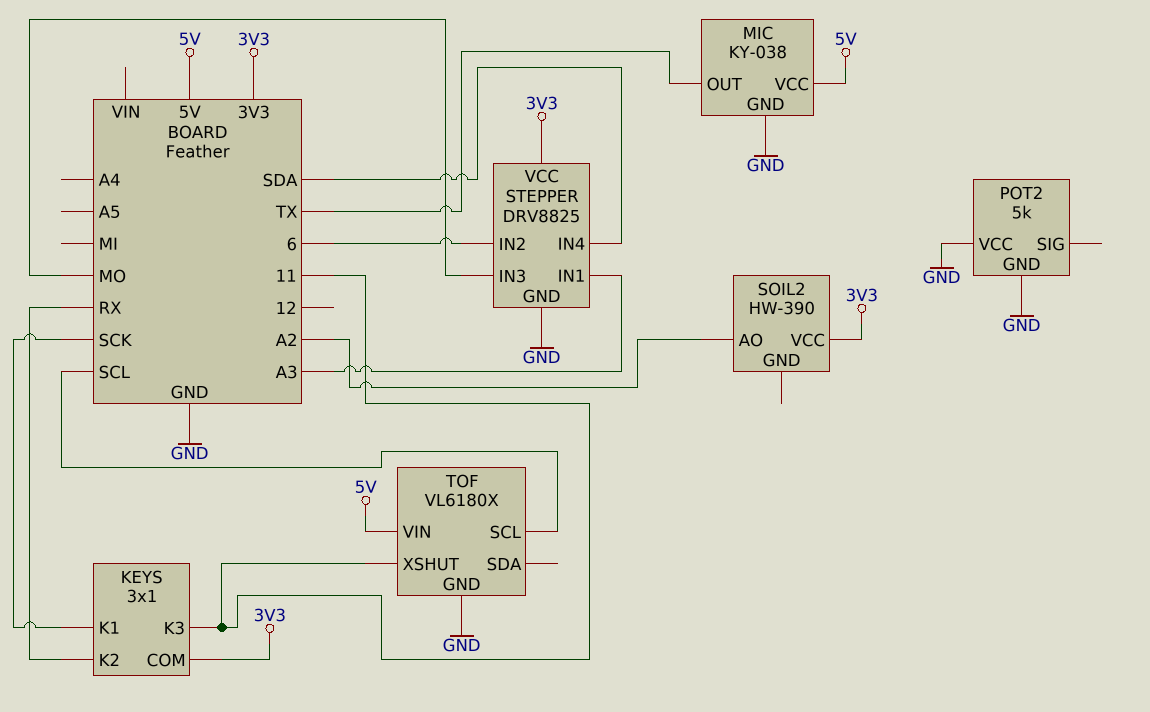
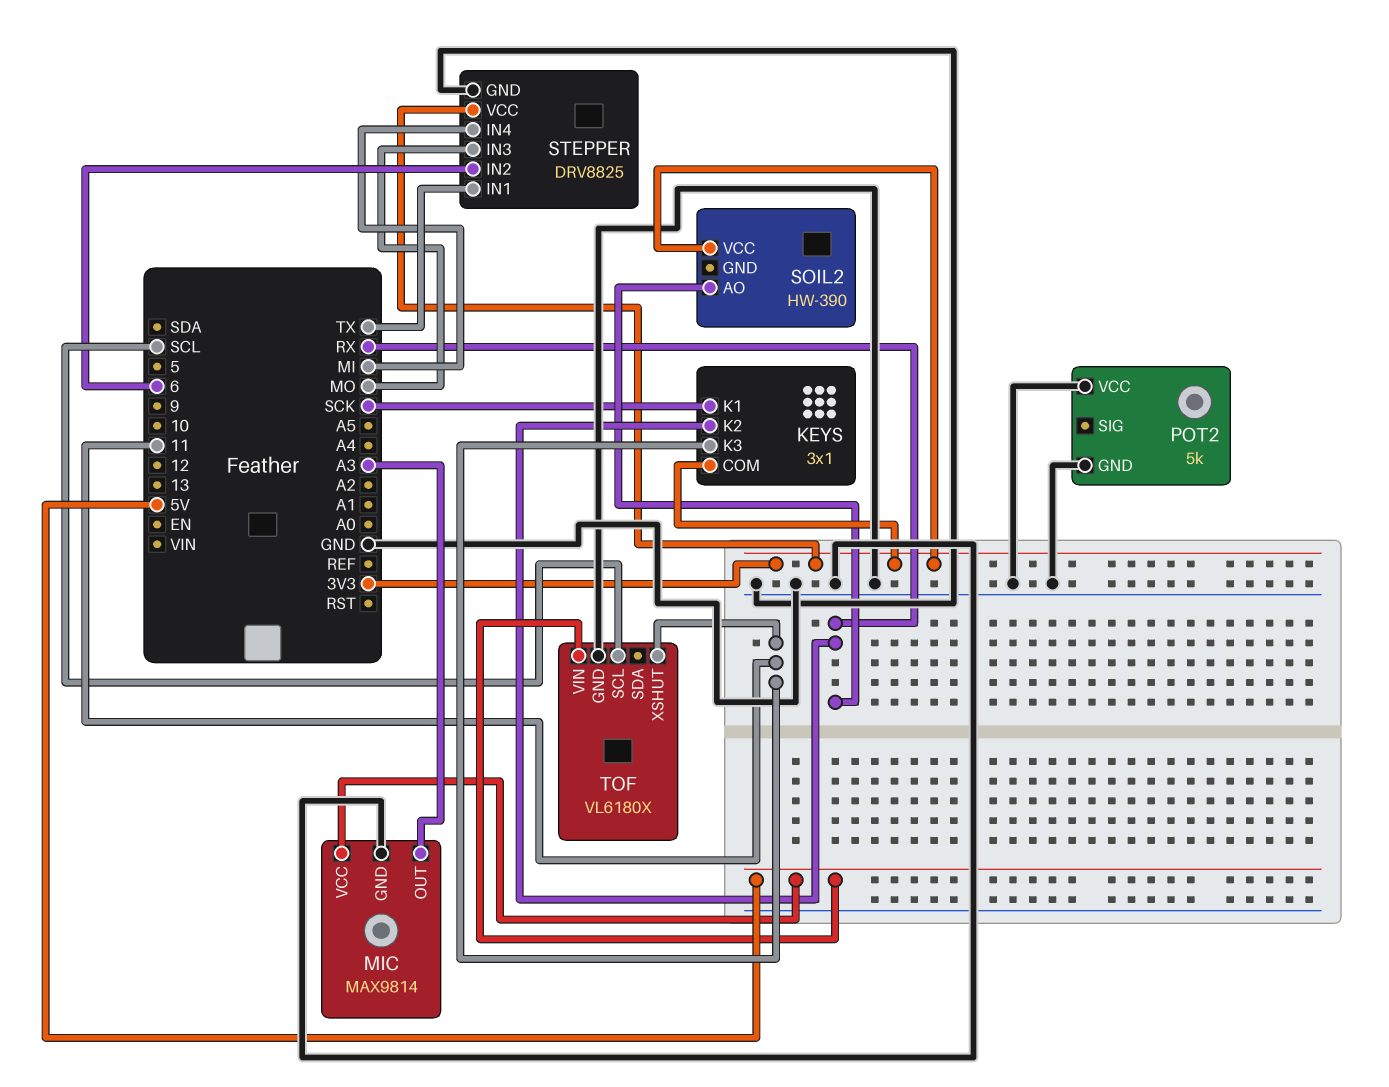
MIC: KY-038 -> MAX9814
MIC pin OUT: TX -> A3
SOIL2 pin AO: A2 -> RX
STEPPER pin IN1: A3 -> TX
STEPPER pin IN4: SDA -> MI

